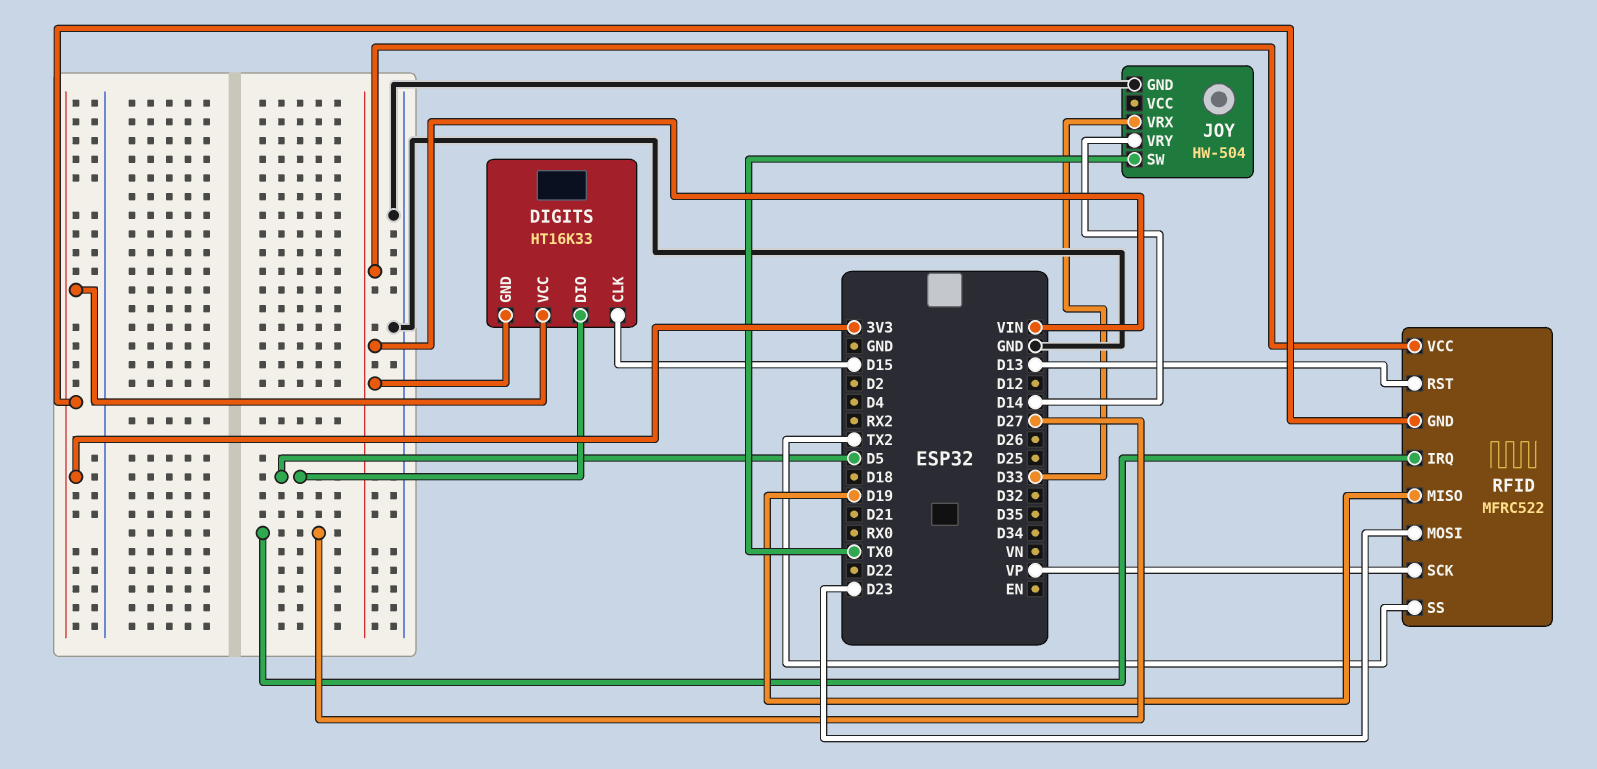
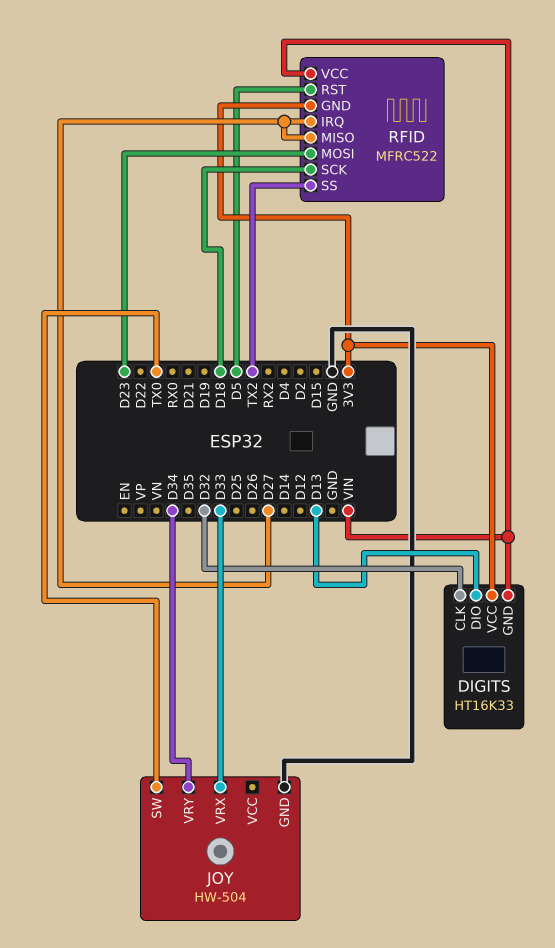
DIGITS pin CLK: D15 -> D32
DIGITS pin DIO: D5 -> D13
JOY pin VRY: D14 -> D34
RFID pin MISO: D19 -> D27
RFID pin RST: D13 -> D5
RFID pin SCK: VP -> D18

